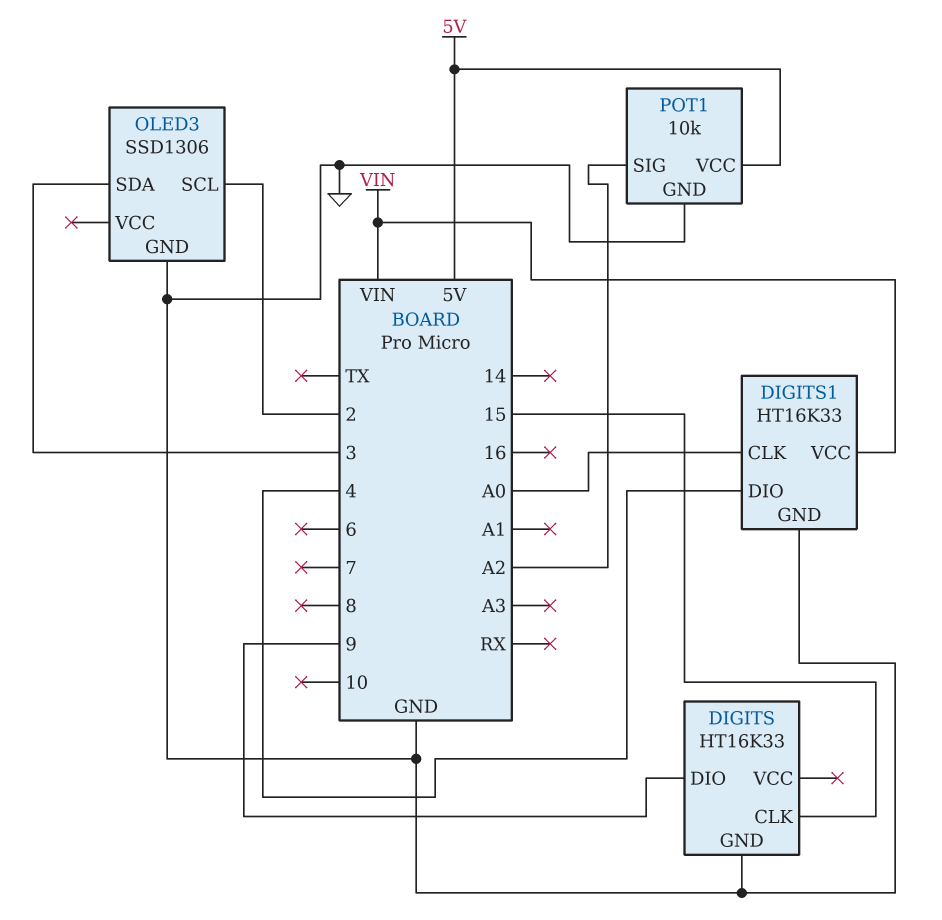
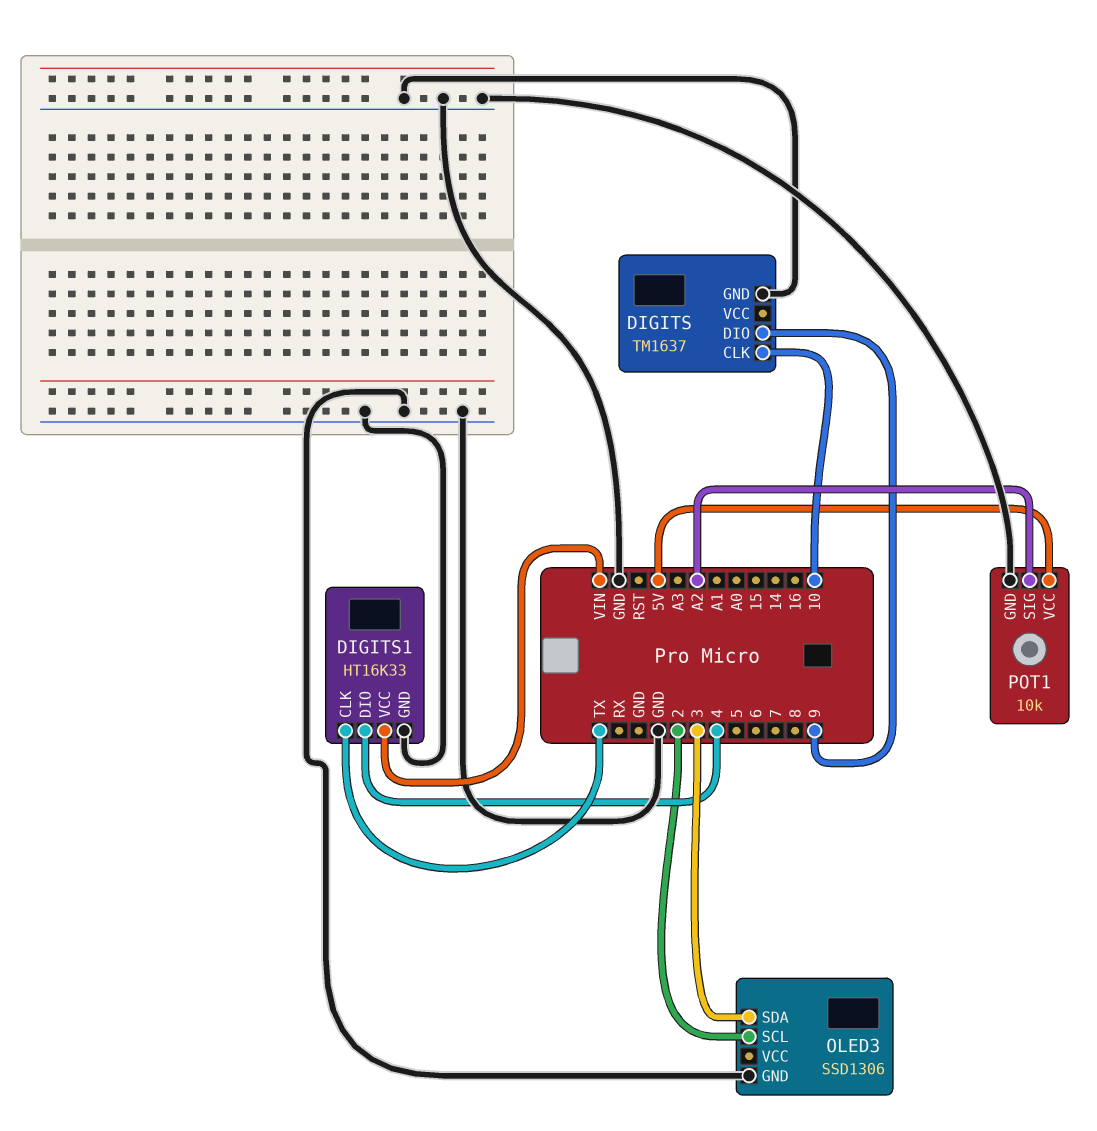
DIGITS: HT16K33 -> TM1637
DIGITS pin CLK: 15 -> 10
DIGITS1 pin CLK: A0 -> TX

